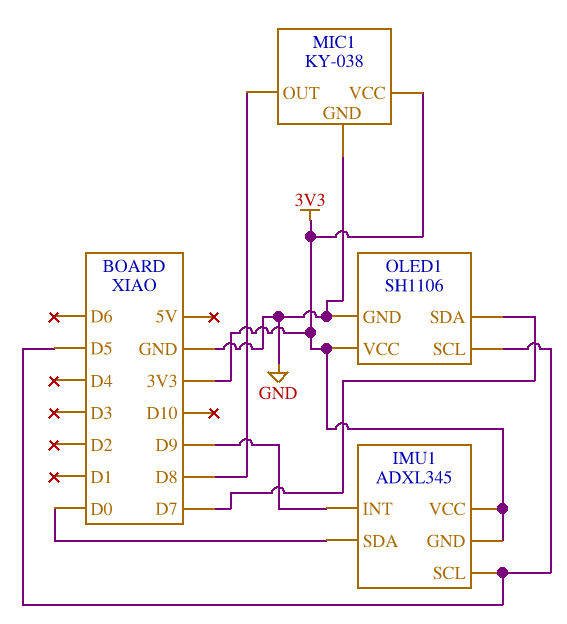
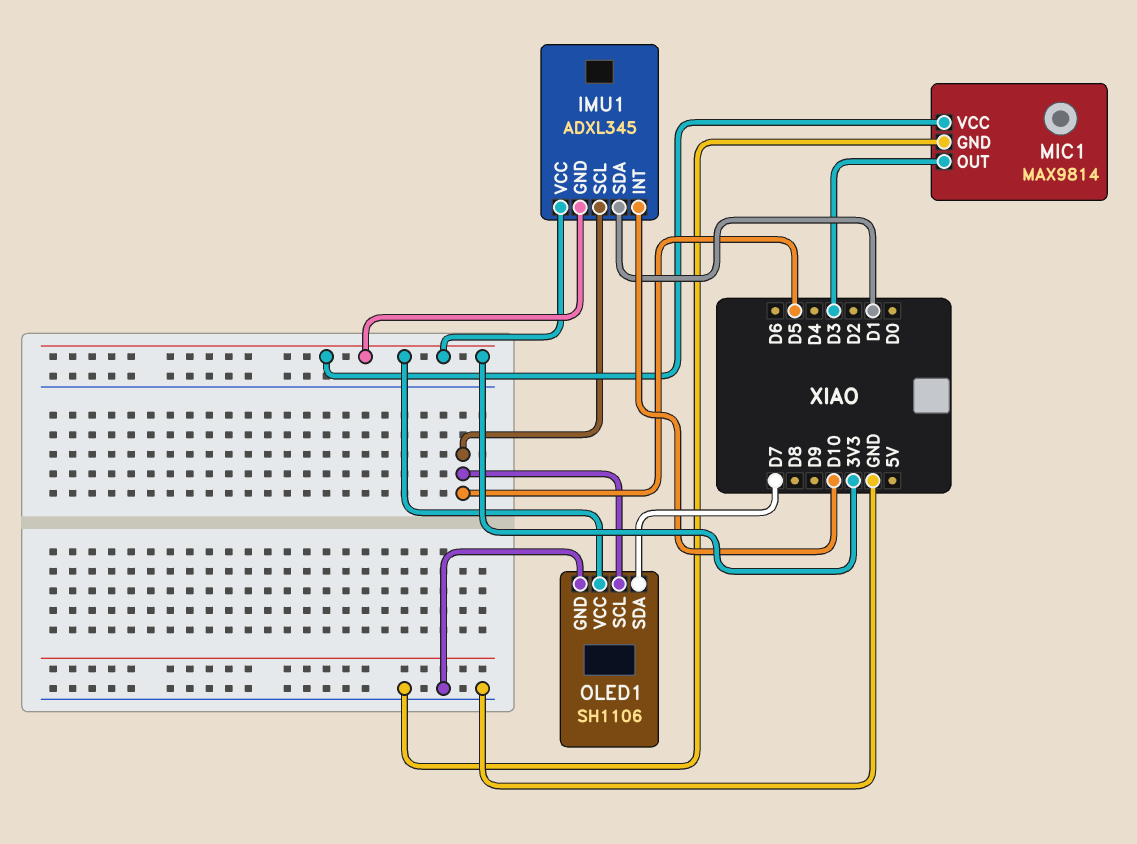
IMU1 pin INT: D9 -> D10
IMU1 pin SDA: D0 -> D1
MIC1: KY-038 -> MAX9814
MIC1 pin OUT: D8 -> D3

